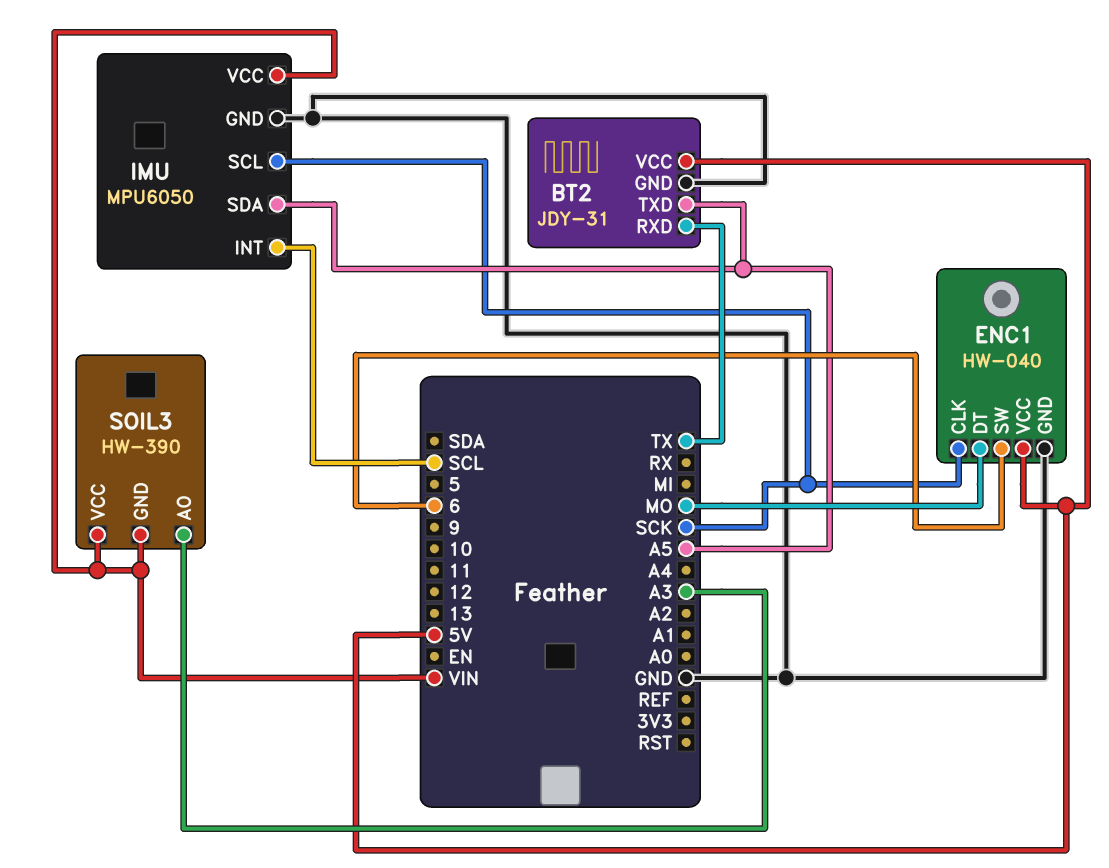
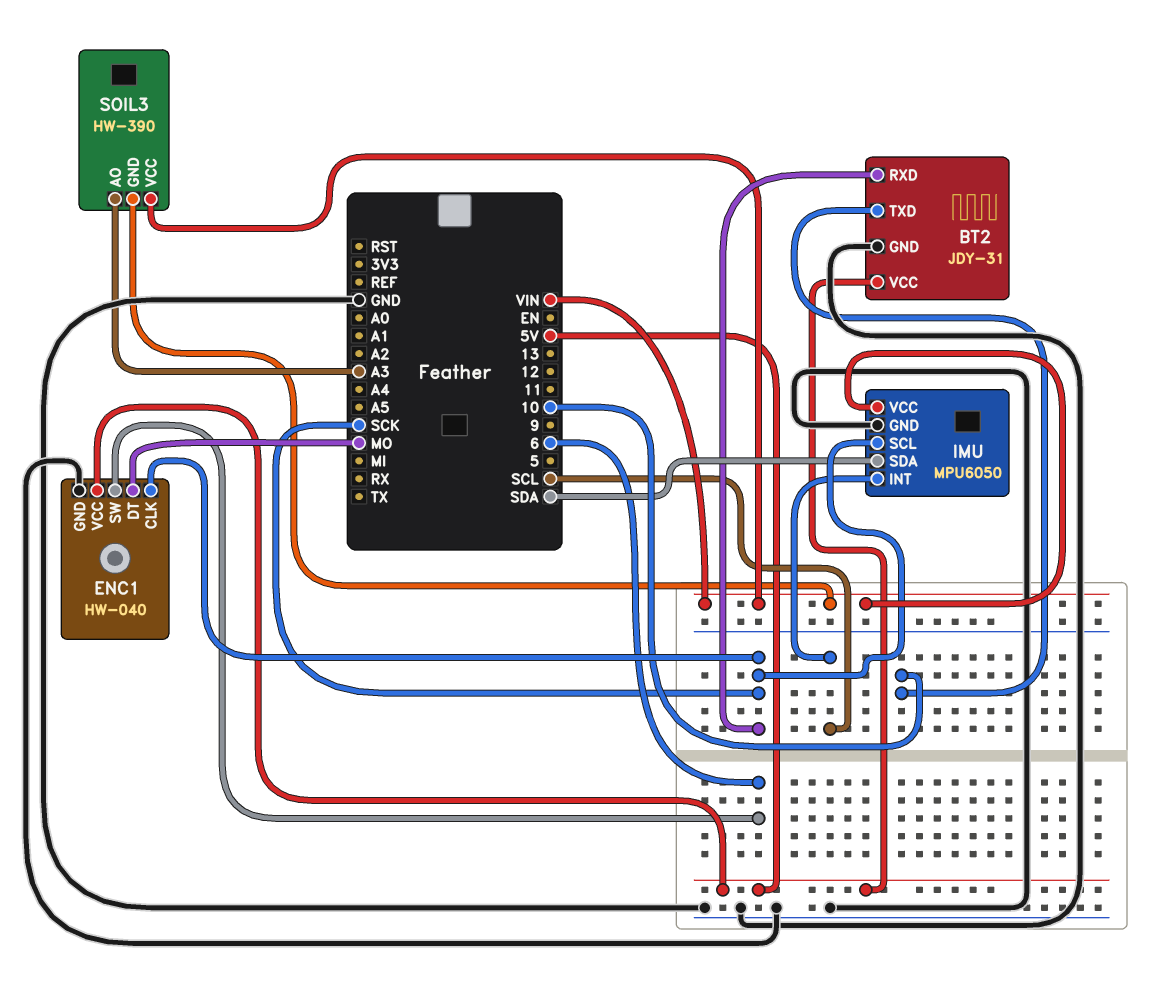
BT2 pin RXD: TX -> SCK
BT2 pin TXD: A5 -> 10
IMU pin SDA: A5 -> SDA

